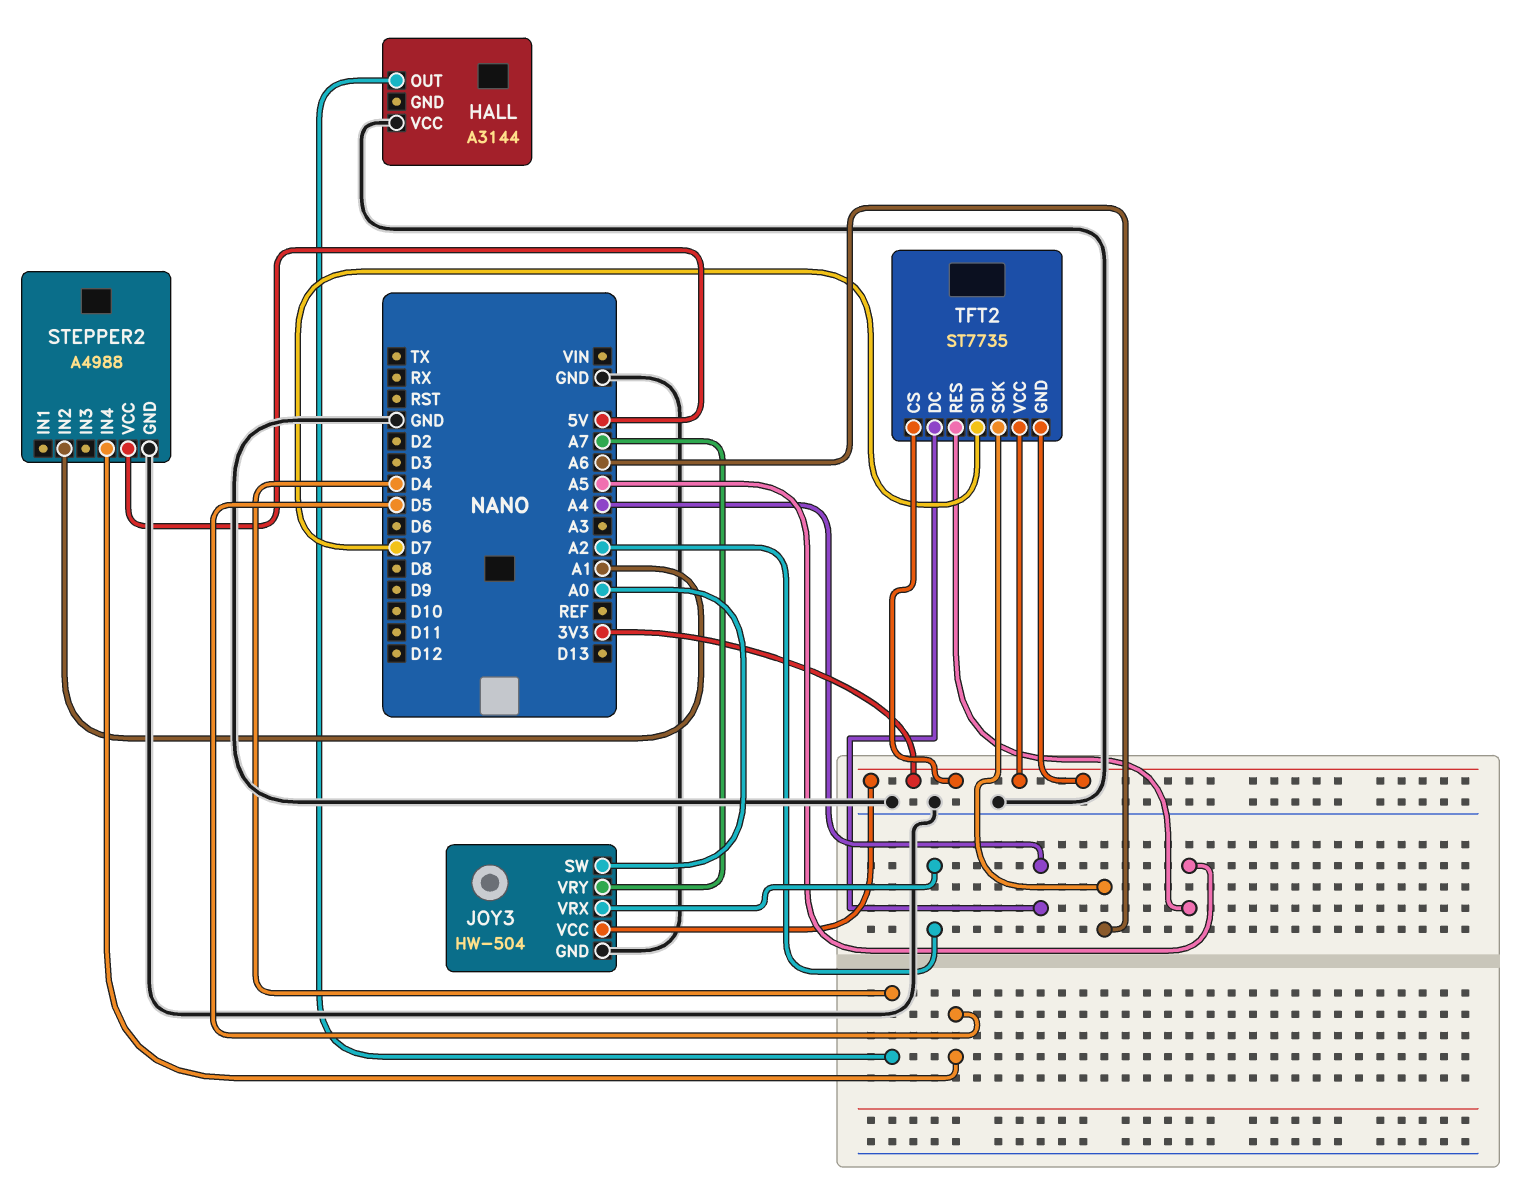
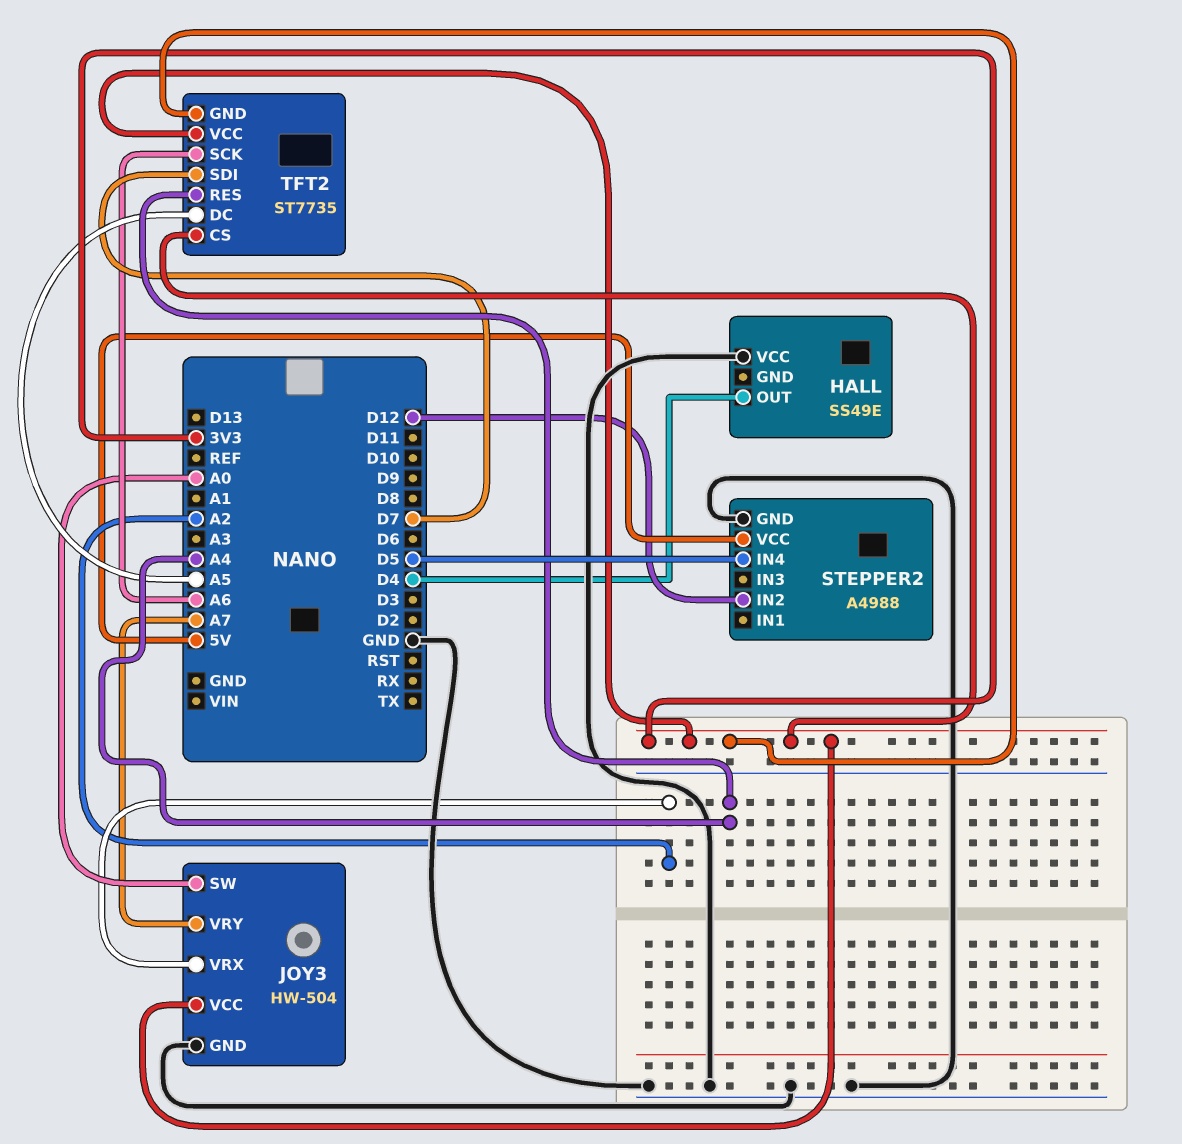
HALL: A3144 -> SS49E
STEPPER2 pin IN2: A1 -> D12
TFT2 pin DC: A4 -> A5
TFT2 pin RES: A5 -> A4

